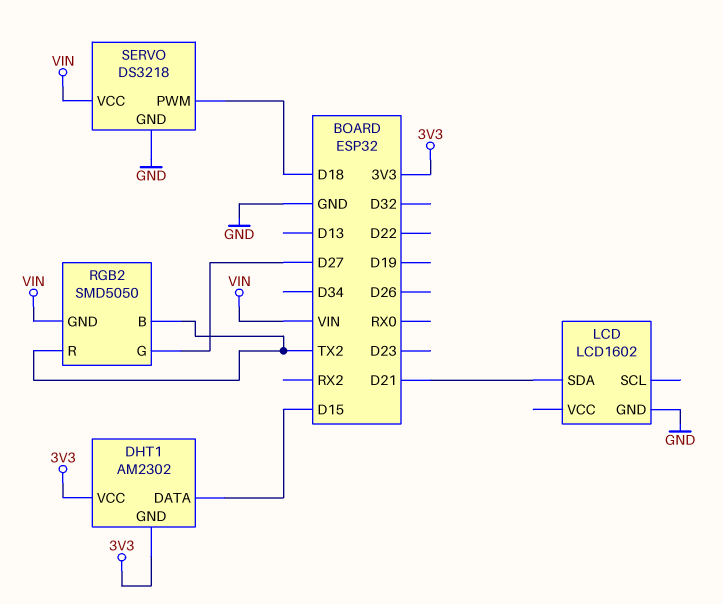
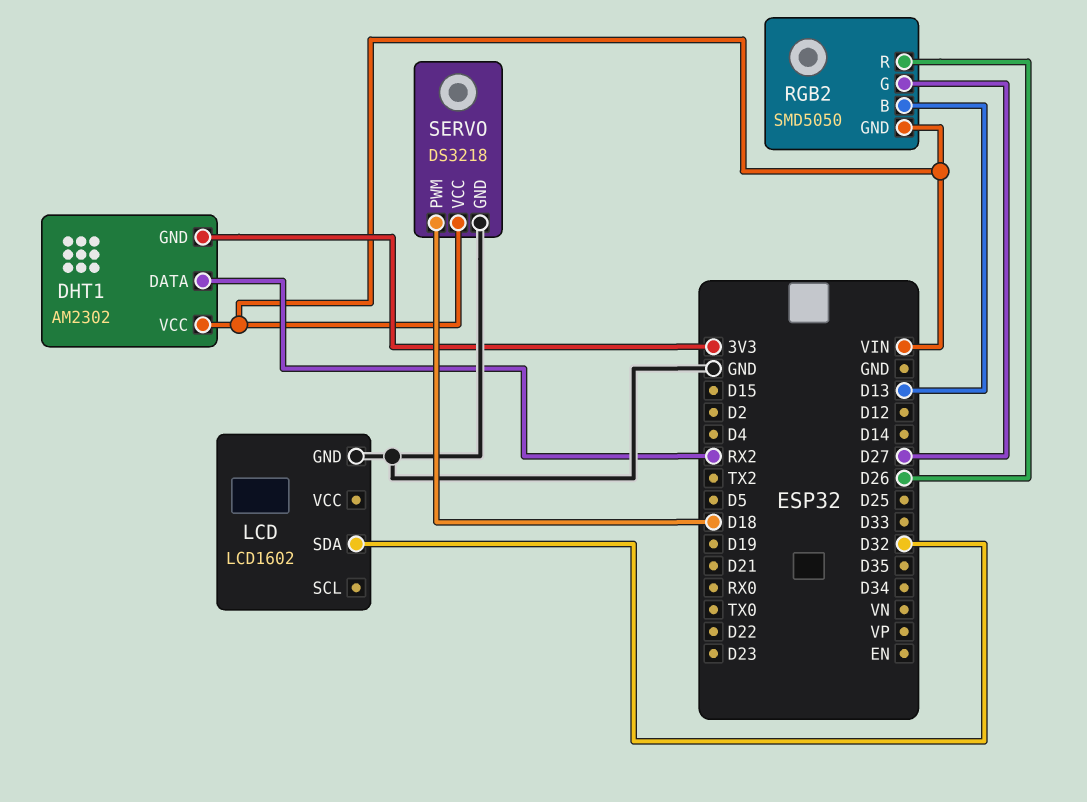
DHT1 pin DATA: D15 -> RX2
DHT1 pin VCC: 3V3 -> VIN
LCD pin SDA: D21 -> D32
RGB2 pin B: TX2 -> D13
RGB2 pin R: TX2 -> D26

